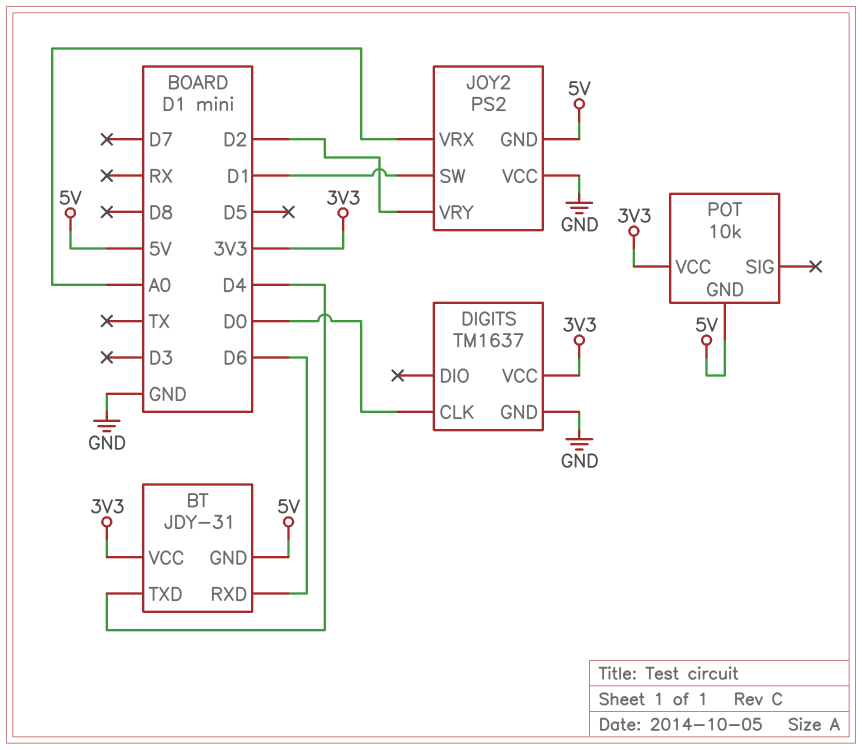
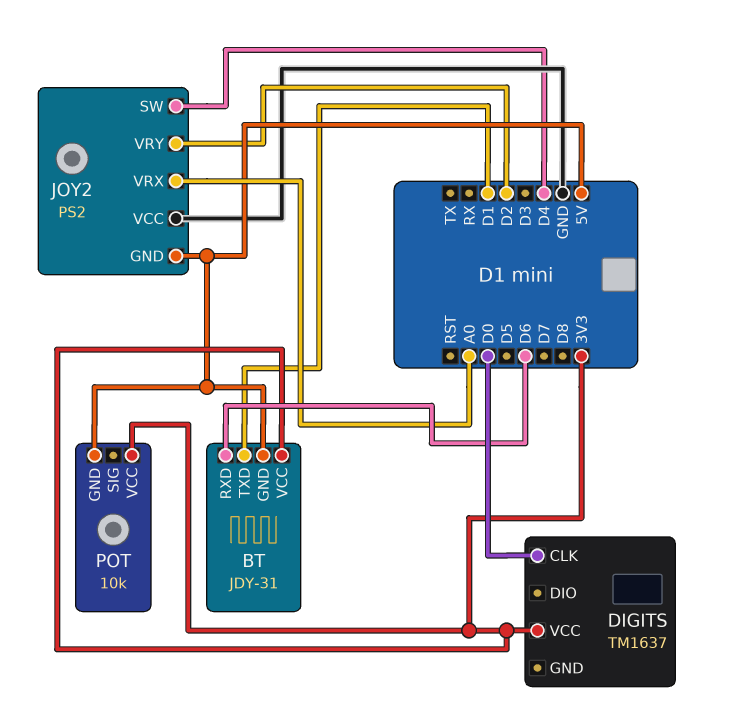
BT pin TXD: D4 -> D1
DIGITS pin GND: GND -> none
JOY2 pin SW: D1 -> D4

